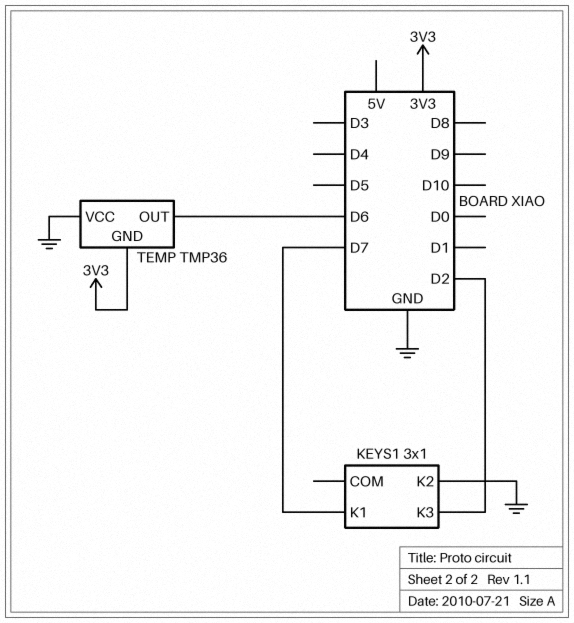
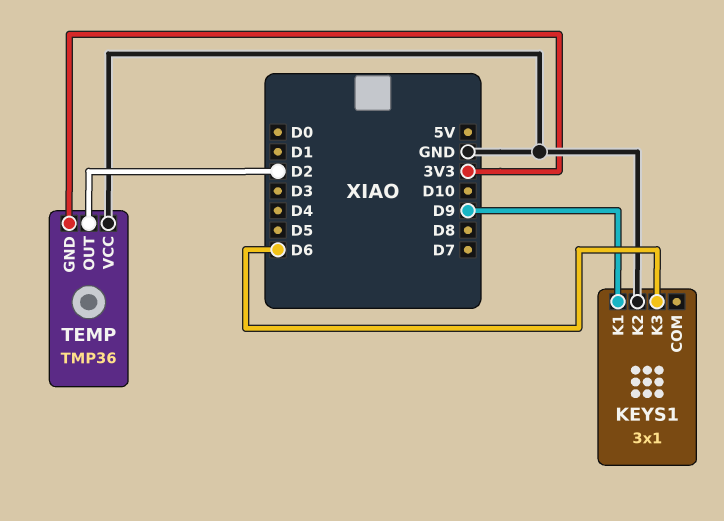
KEYS1 pin K1: D7 -> D9
KEYS1 pin K3: D2 -> D6
TEMP pin OUT: D6 -> D2

